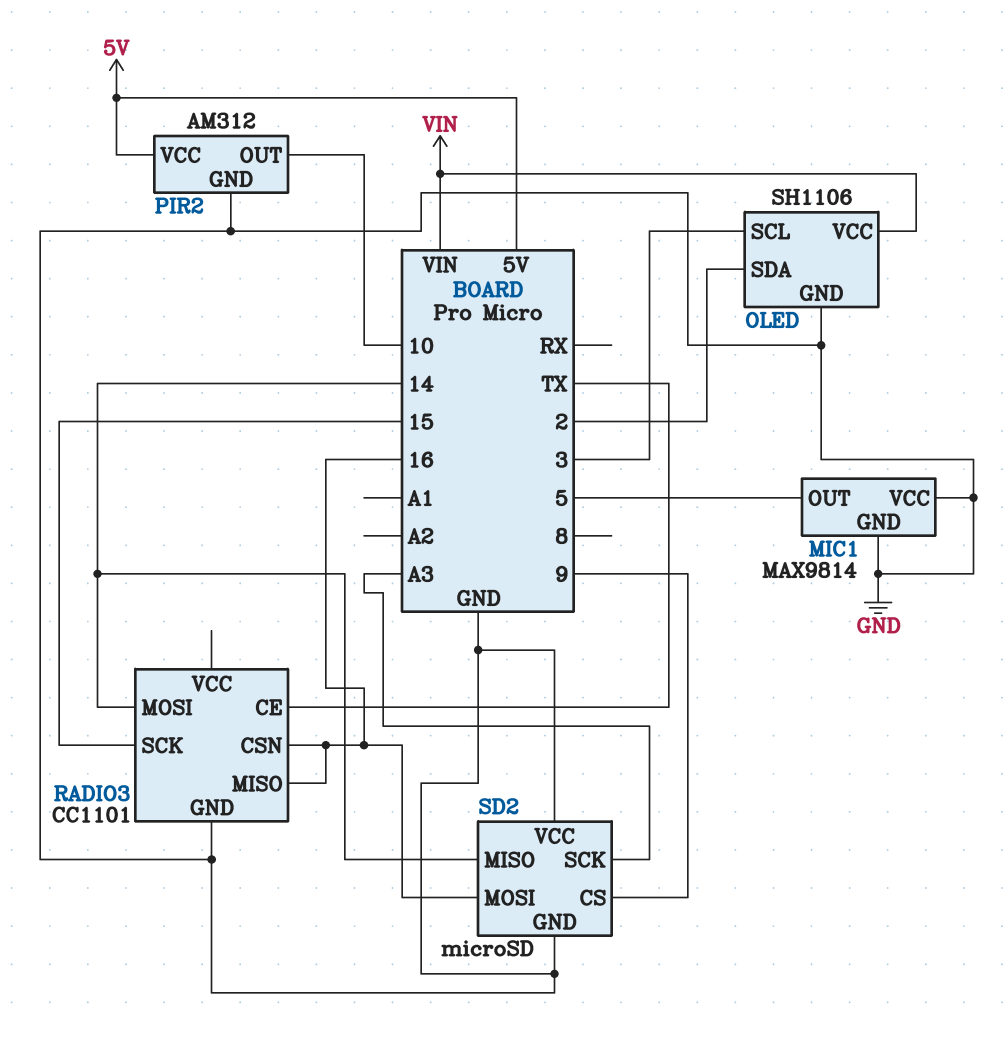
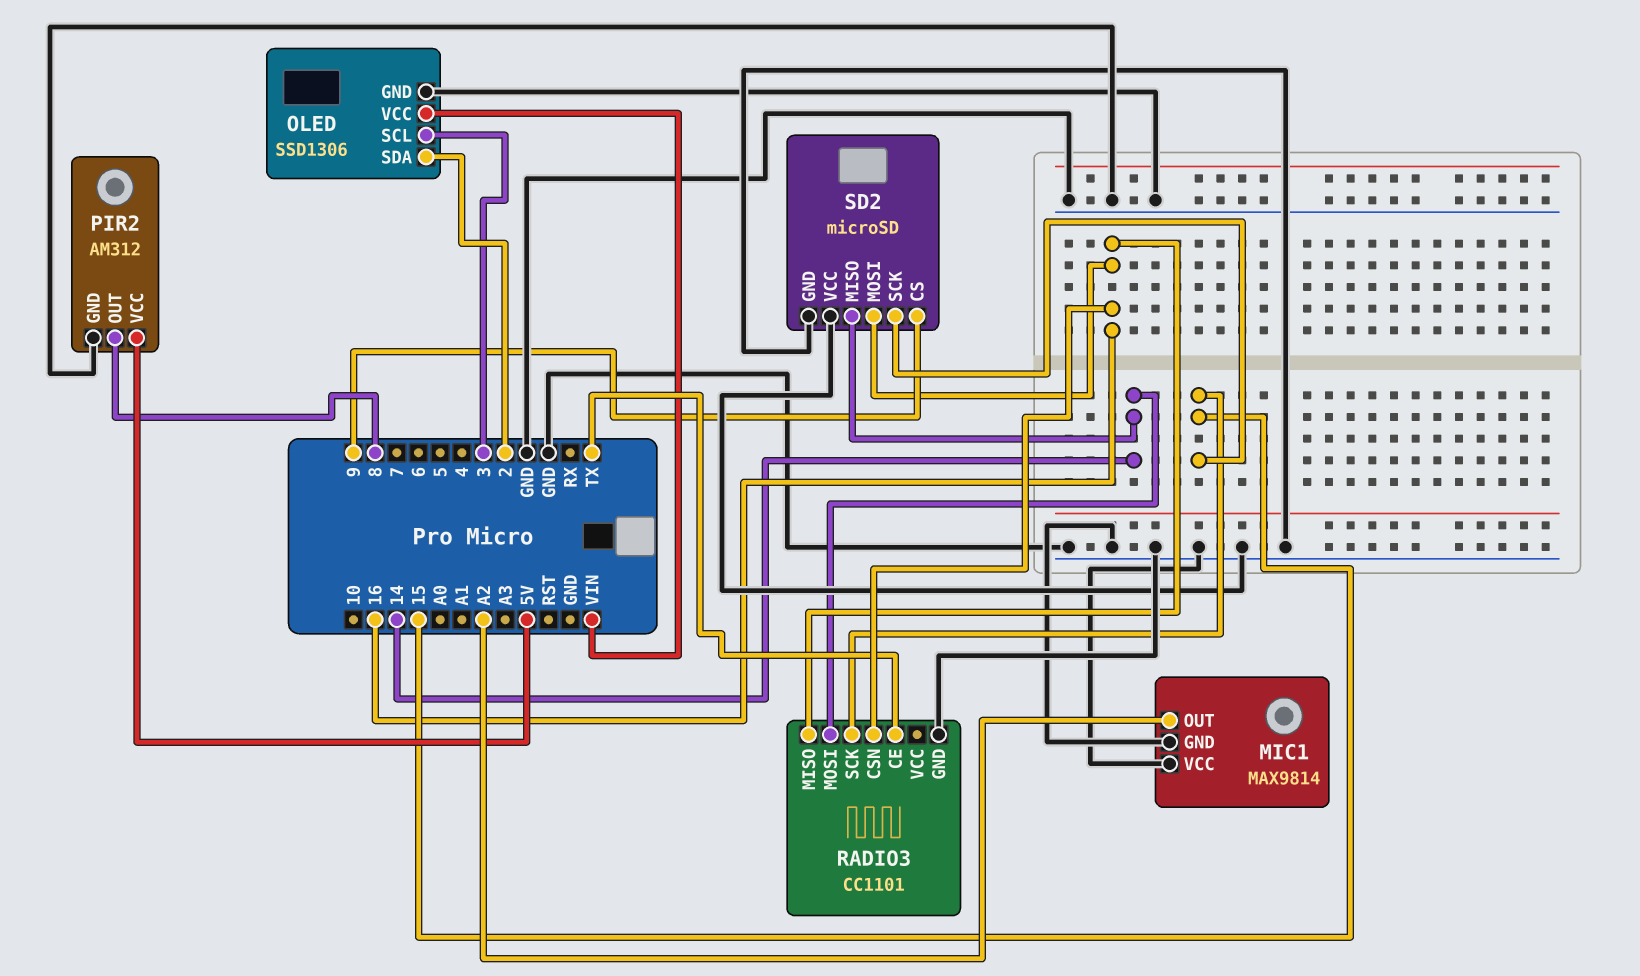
MIC1 pin OUT: 5 -> A2
OLED: SH1106 -> SSD1306
PIR2 pin OUT: 10 -> 8
SD2 pin SCK: A3 -> 15

